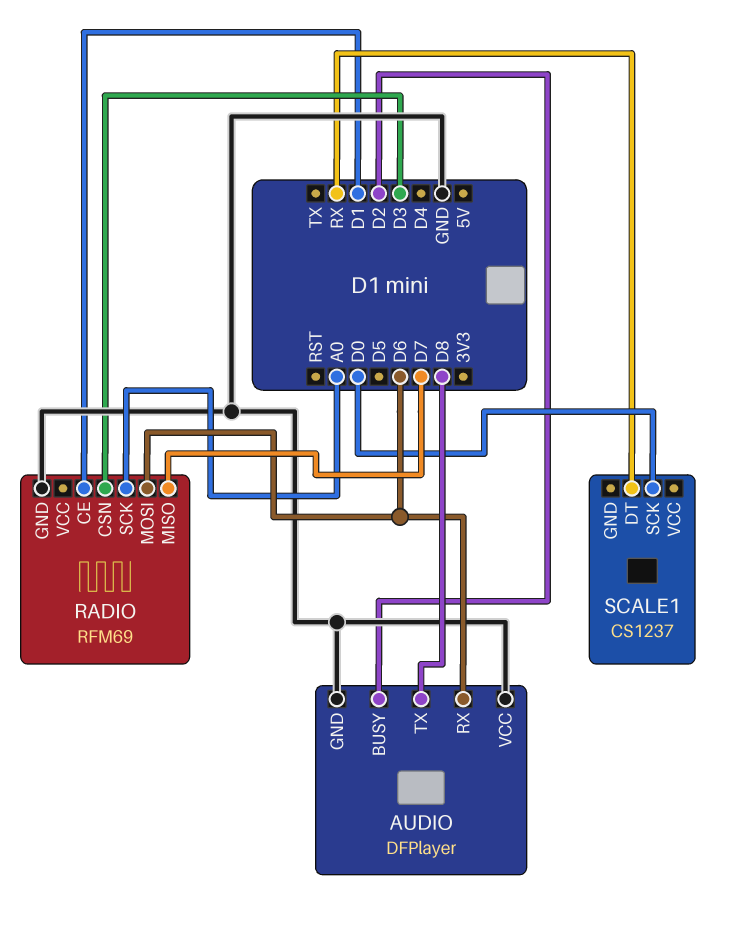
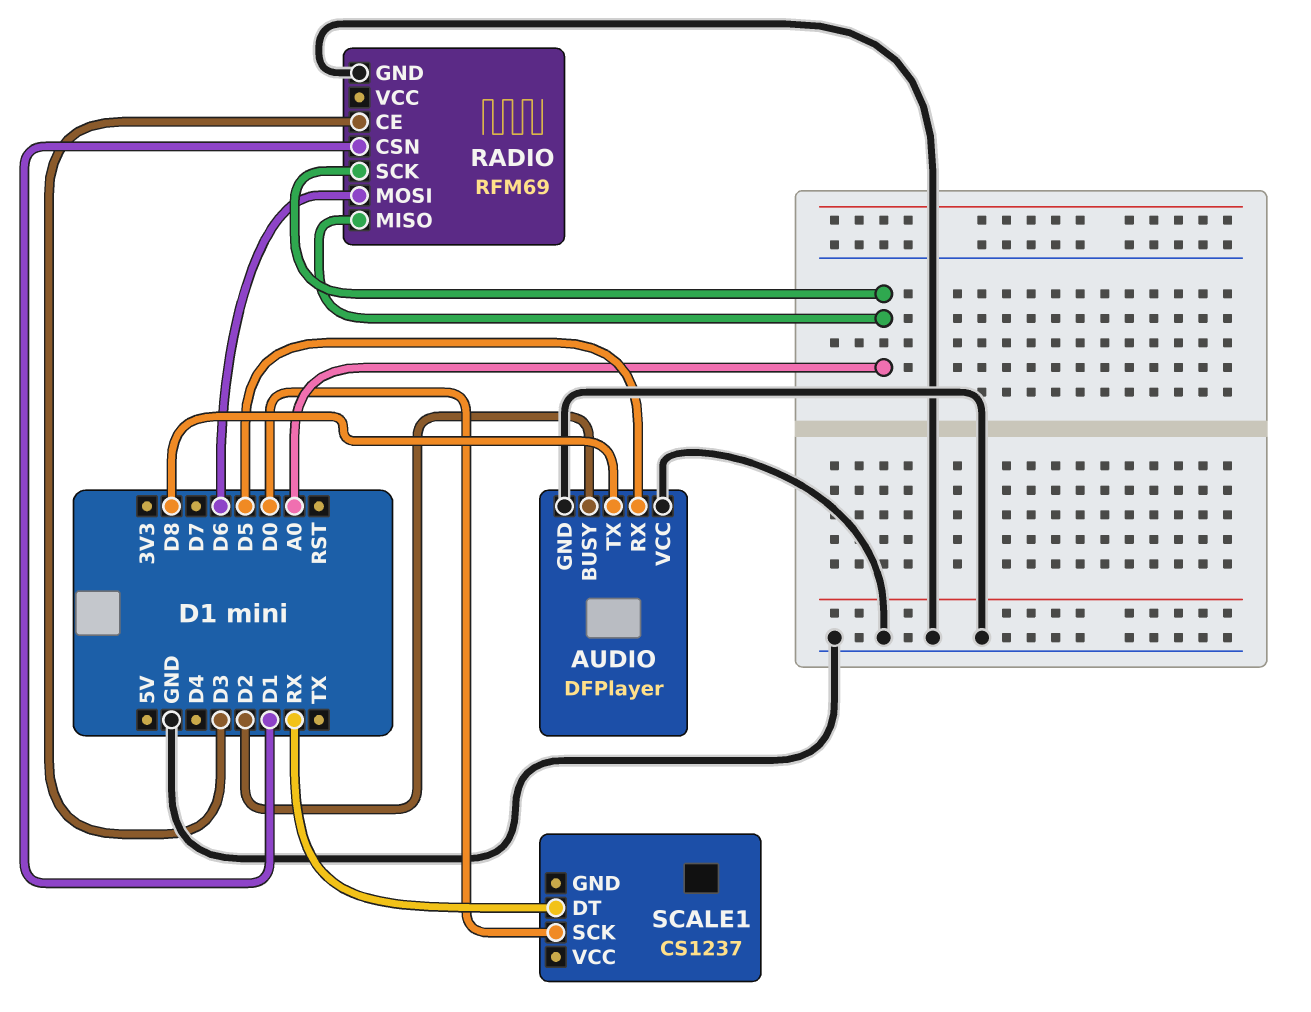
AUDIO pin RX: D6 -> D5
RADIO pin CE: D1 -> D3
RADIO pin CSN: D3 -> D1
RADIO pin MISO: D7 -> A0

